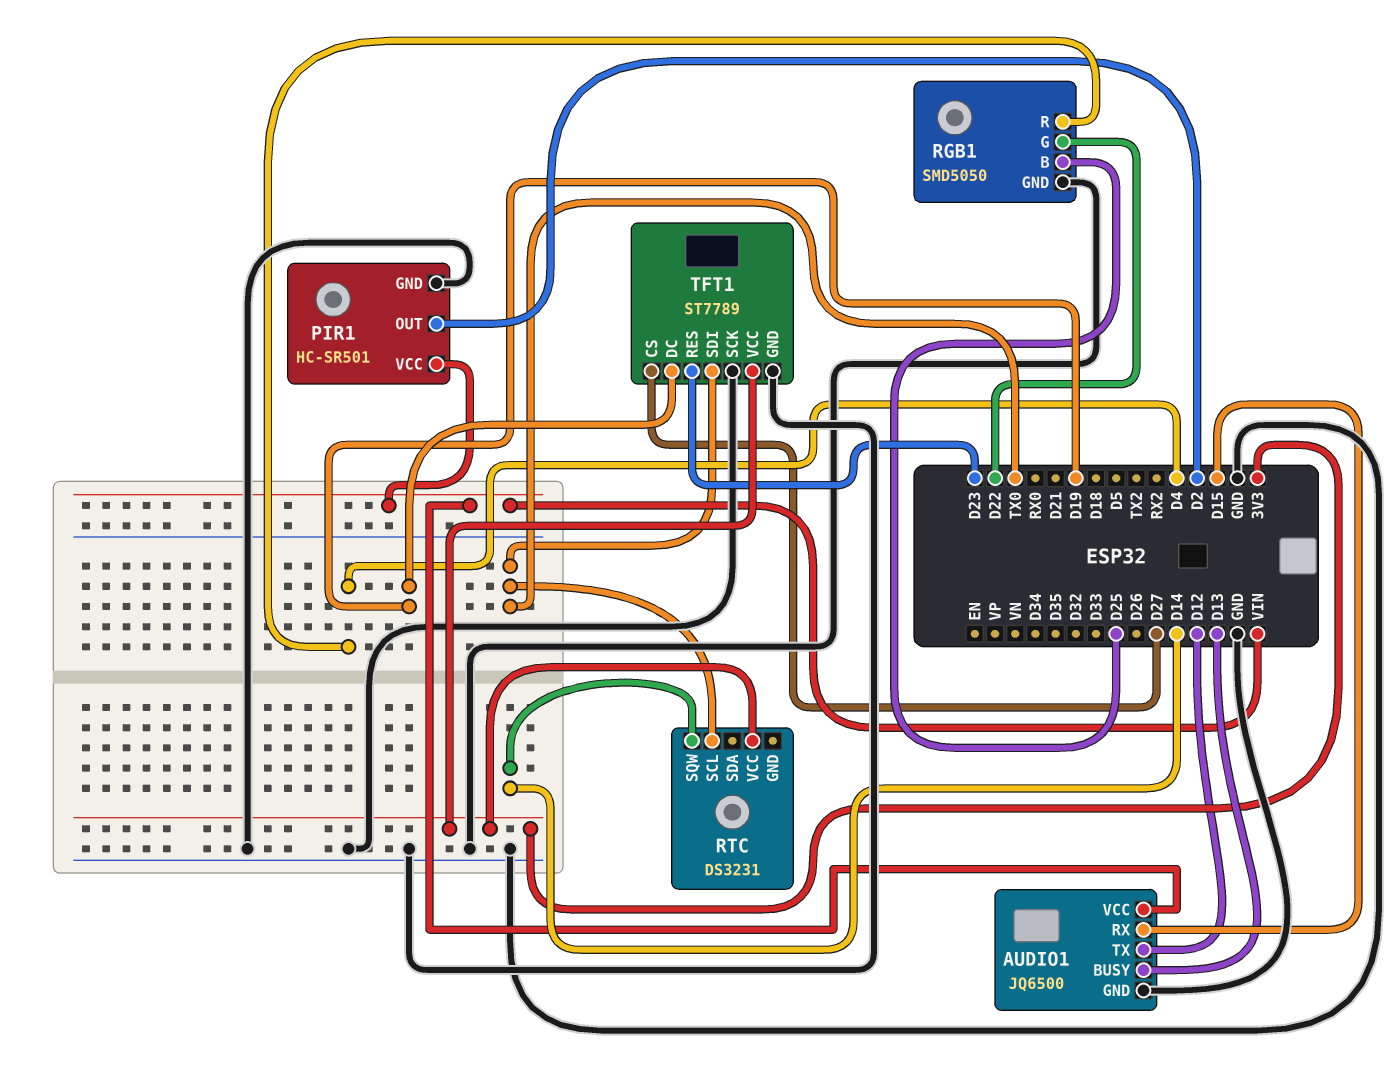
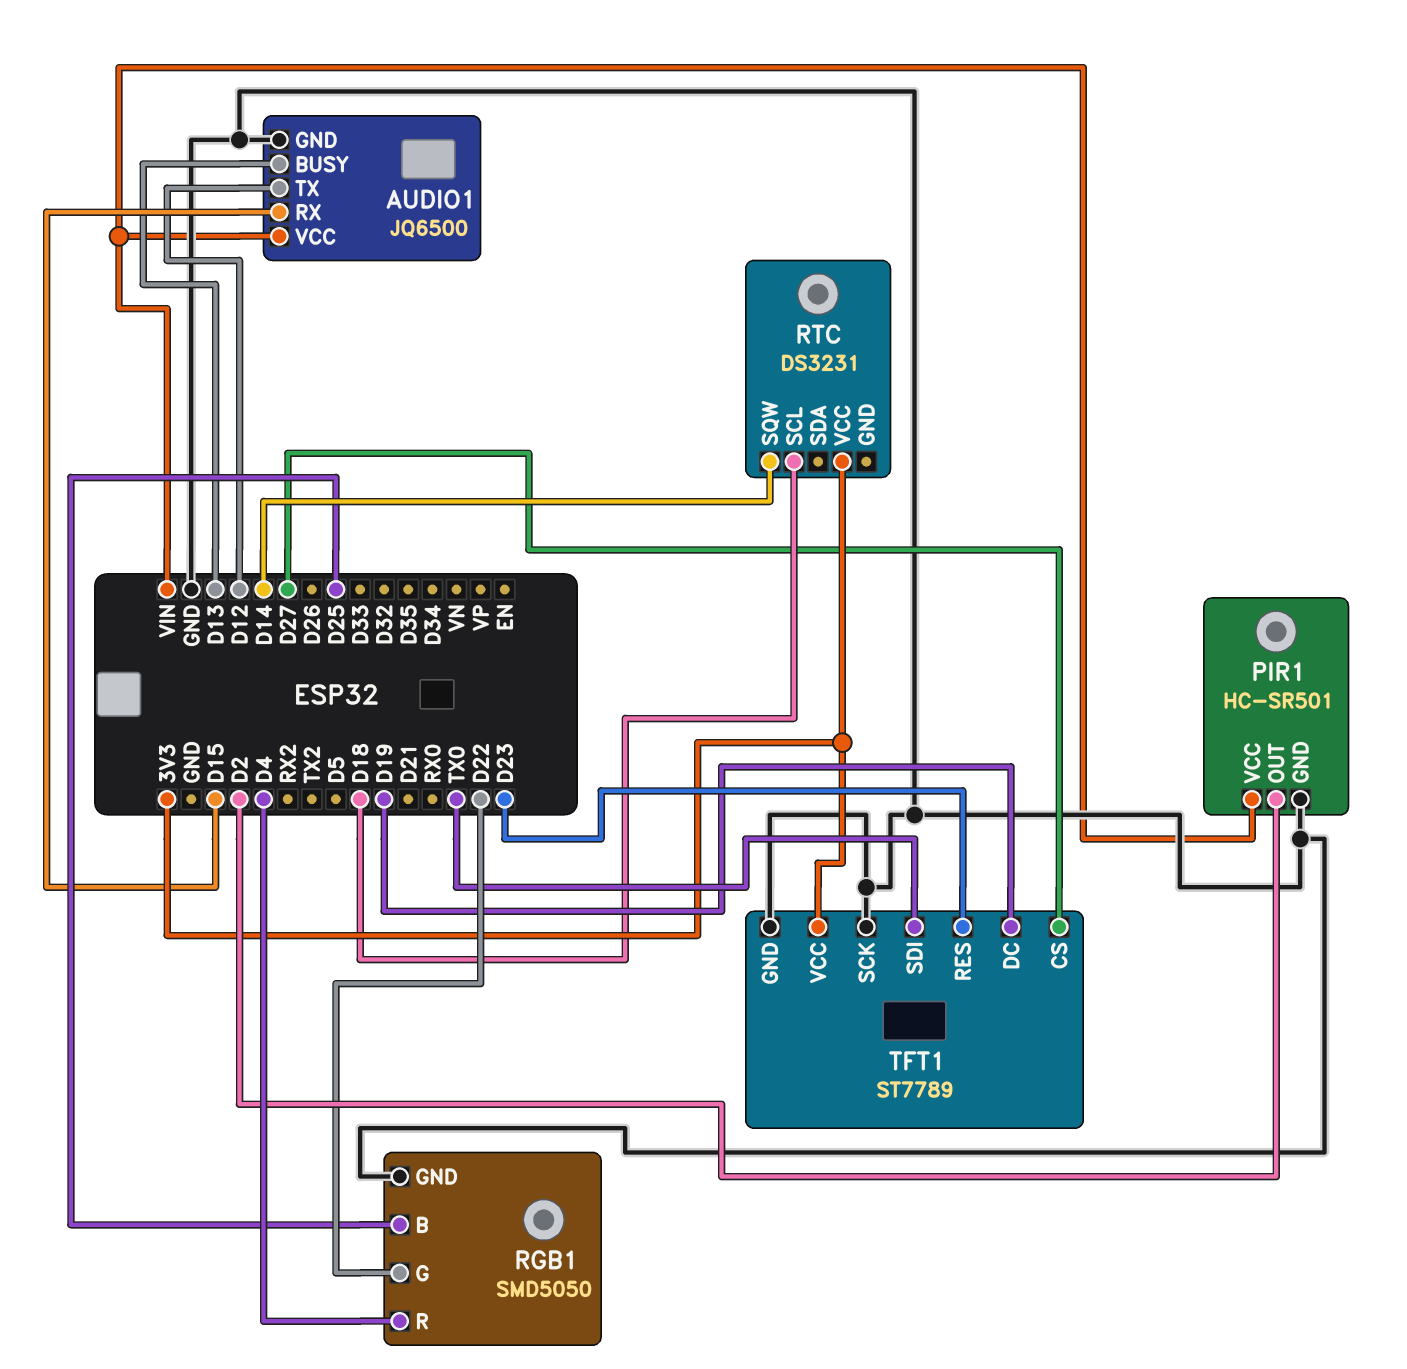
RTC pin SCL: TX0 -> D18

